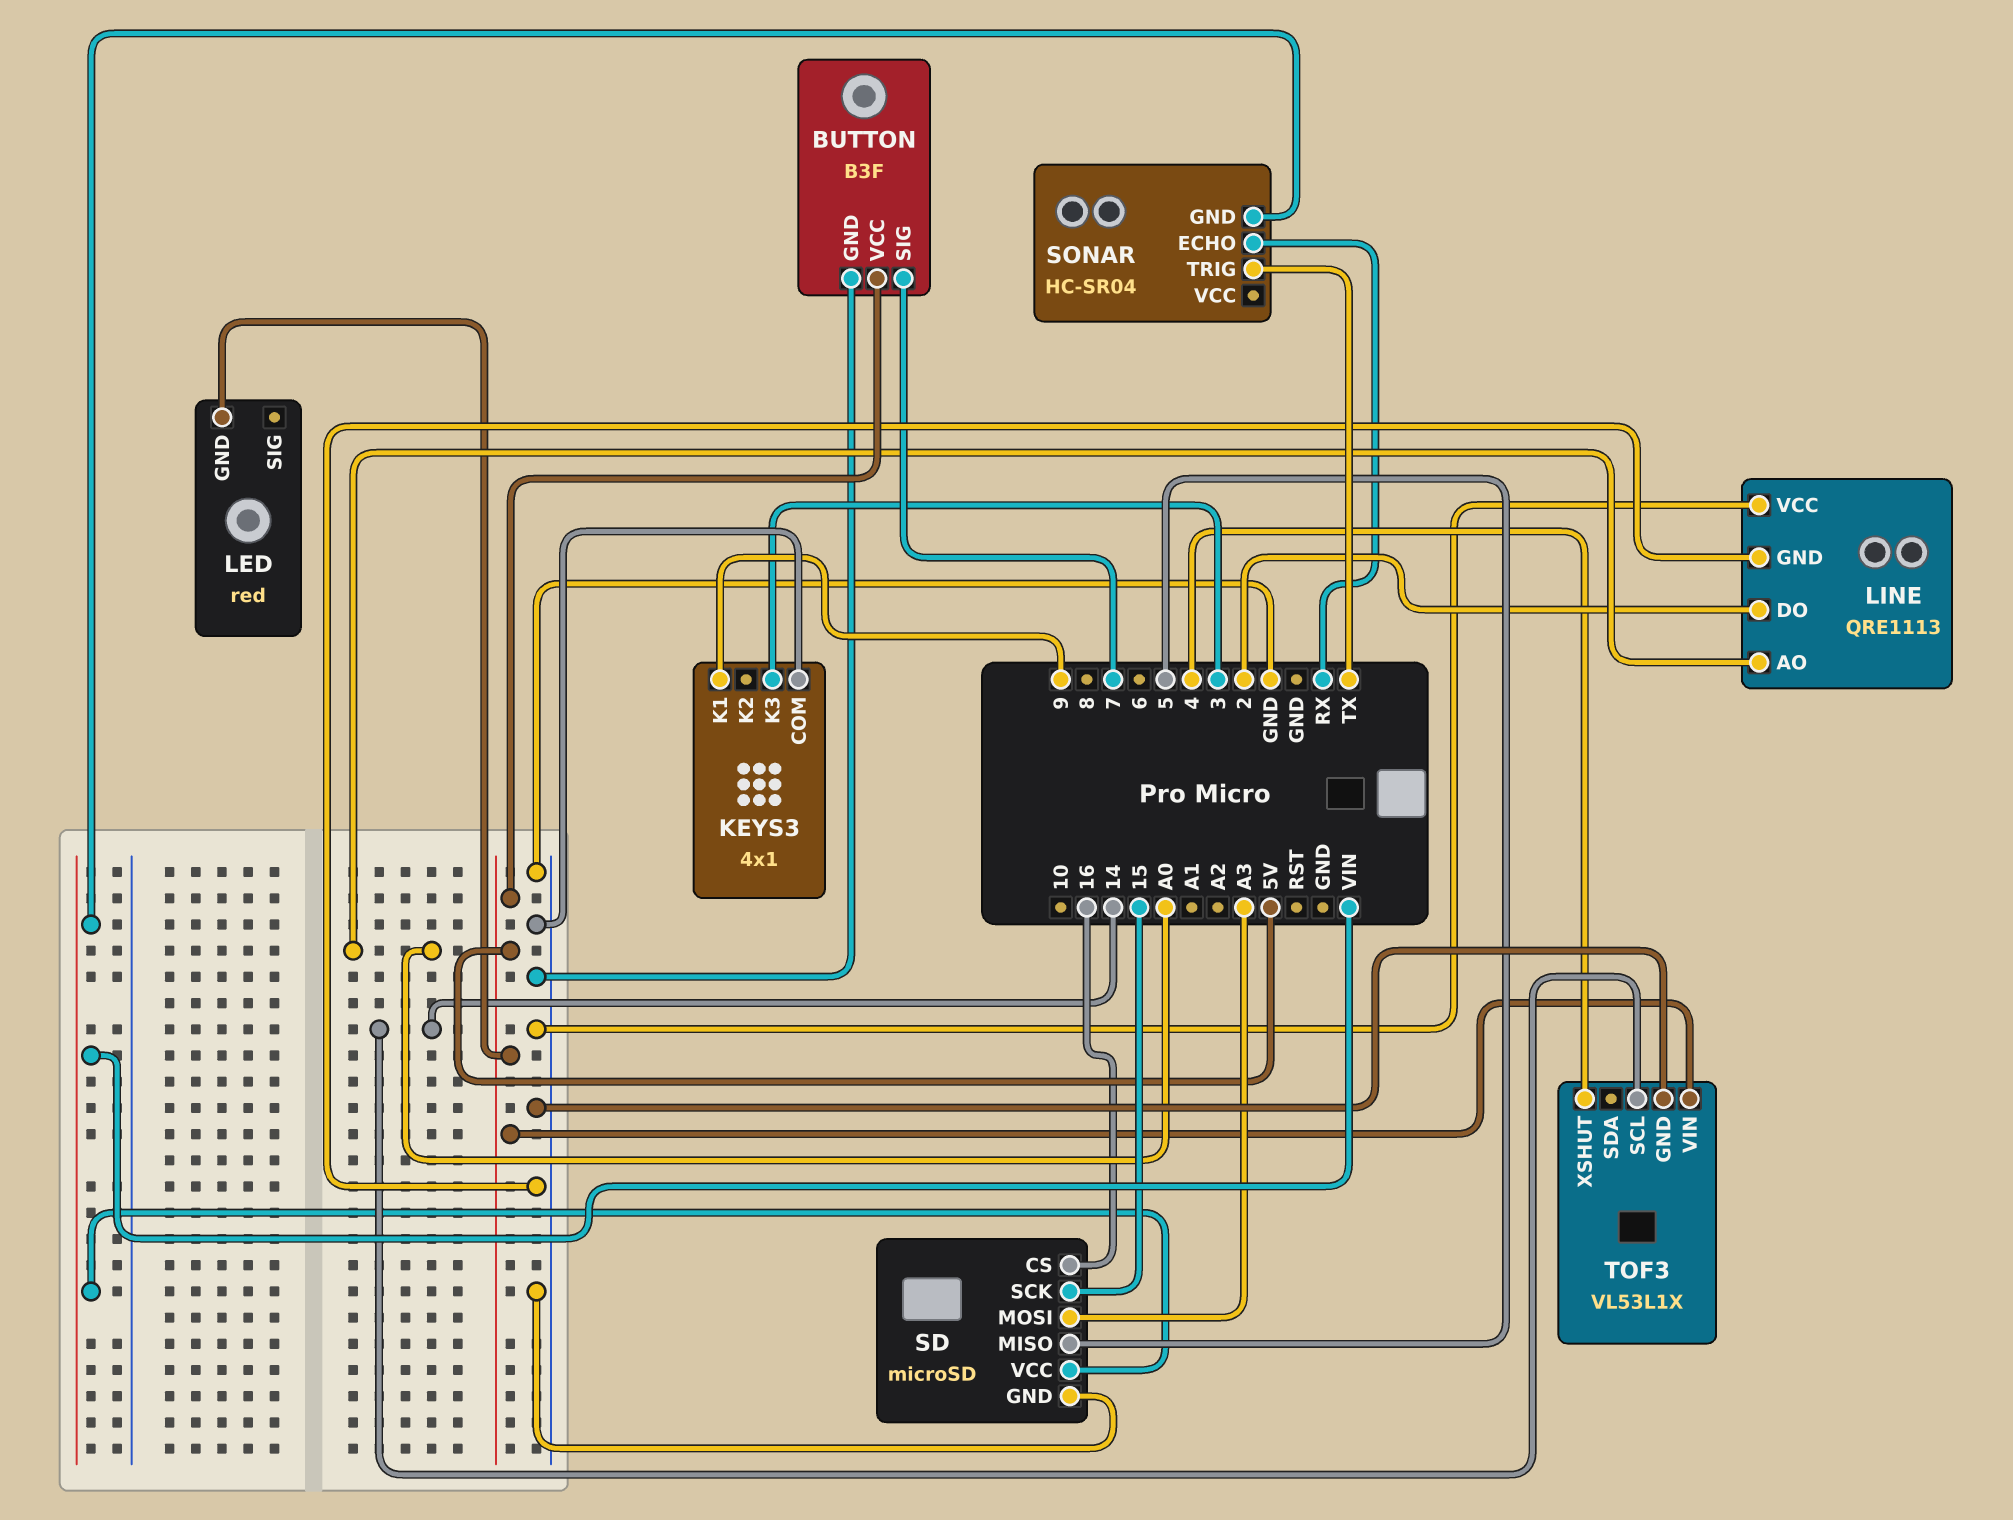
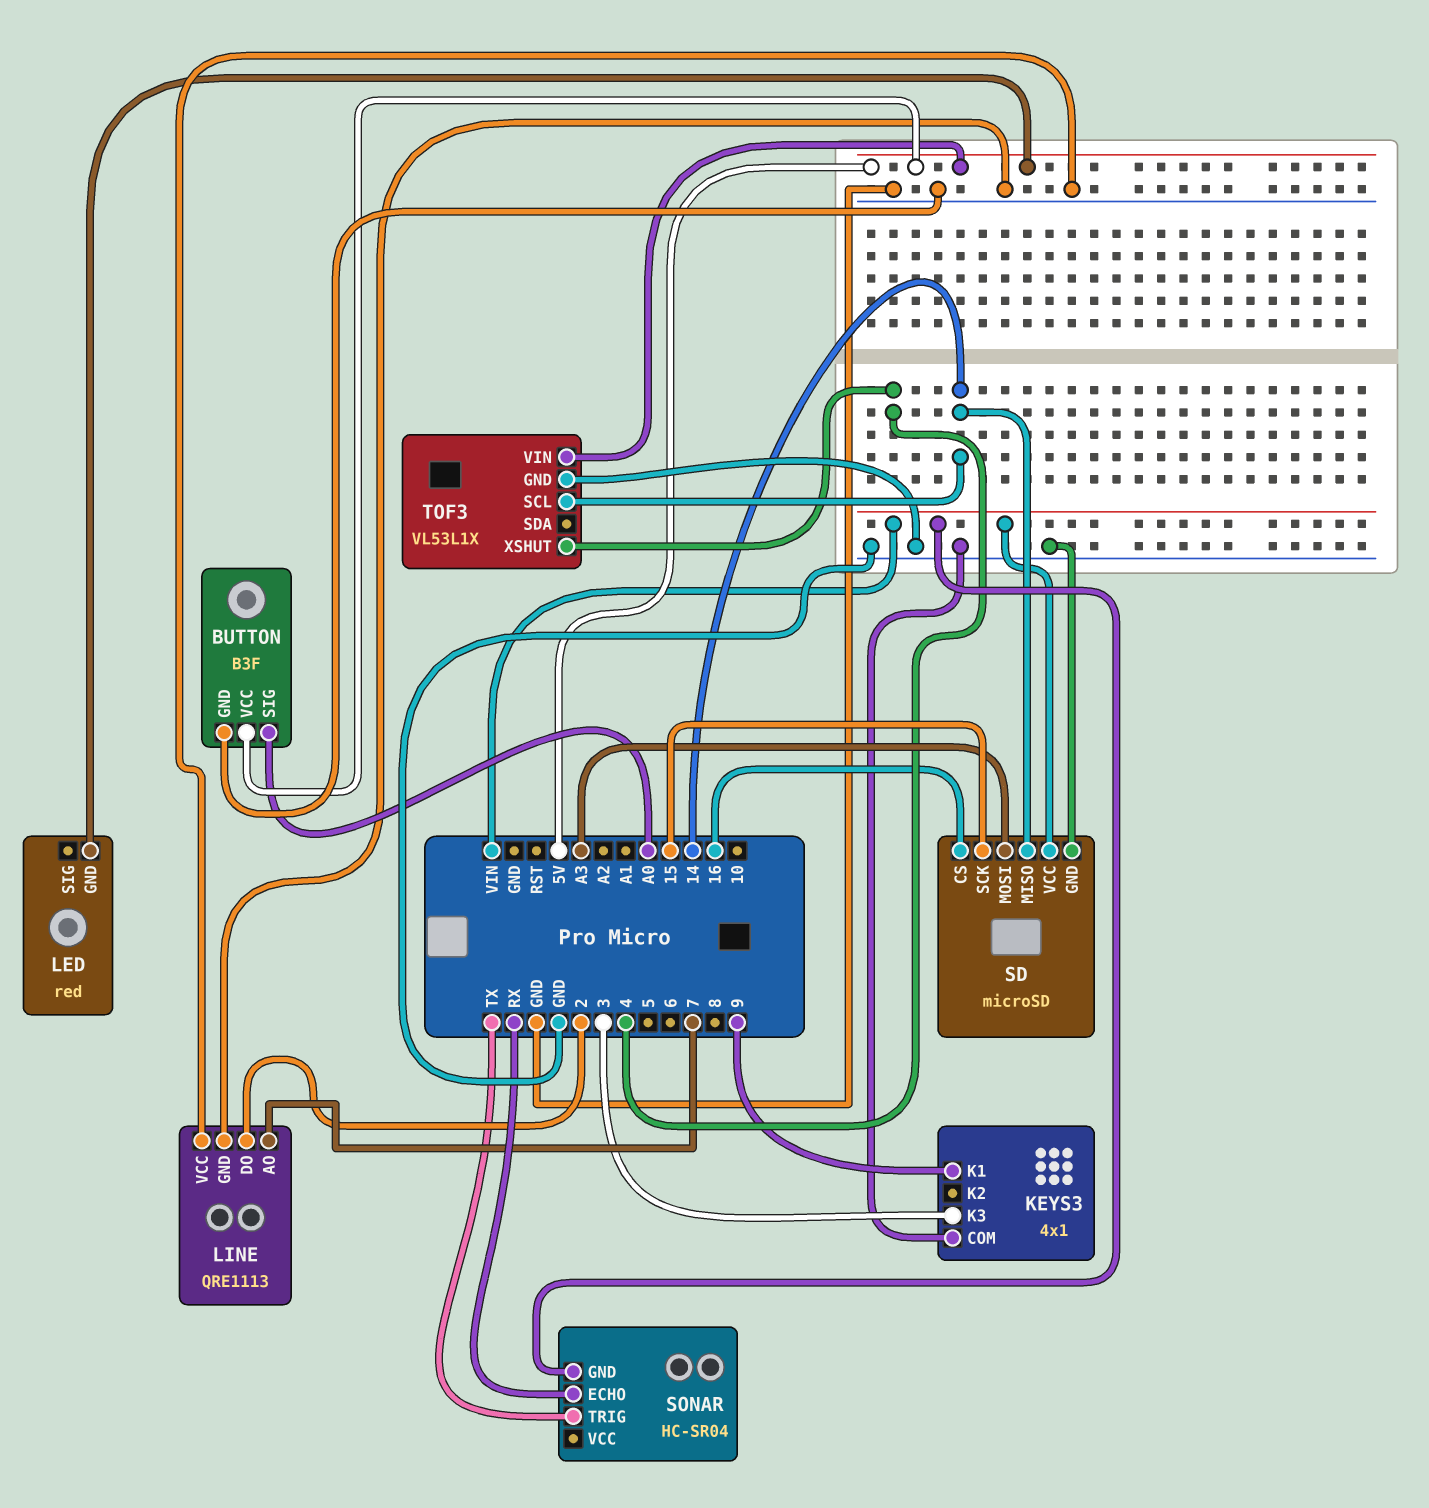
BUTTON pin SIG: 7 -> A0
LINE pin AO: A0 -> 7
SD pin MISO: 5 -> 14

